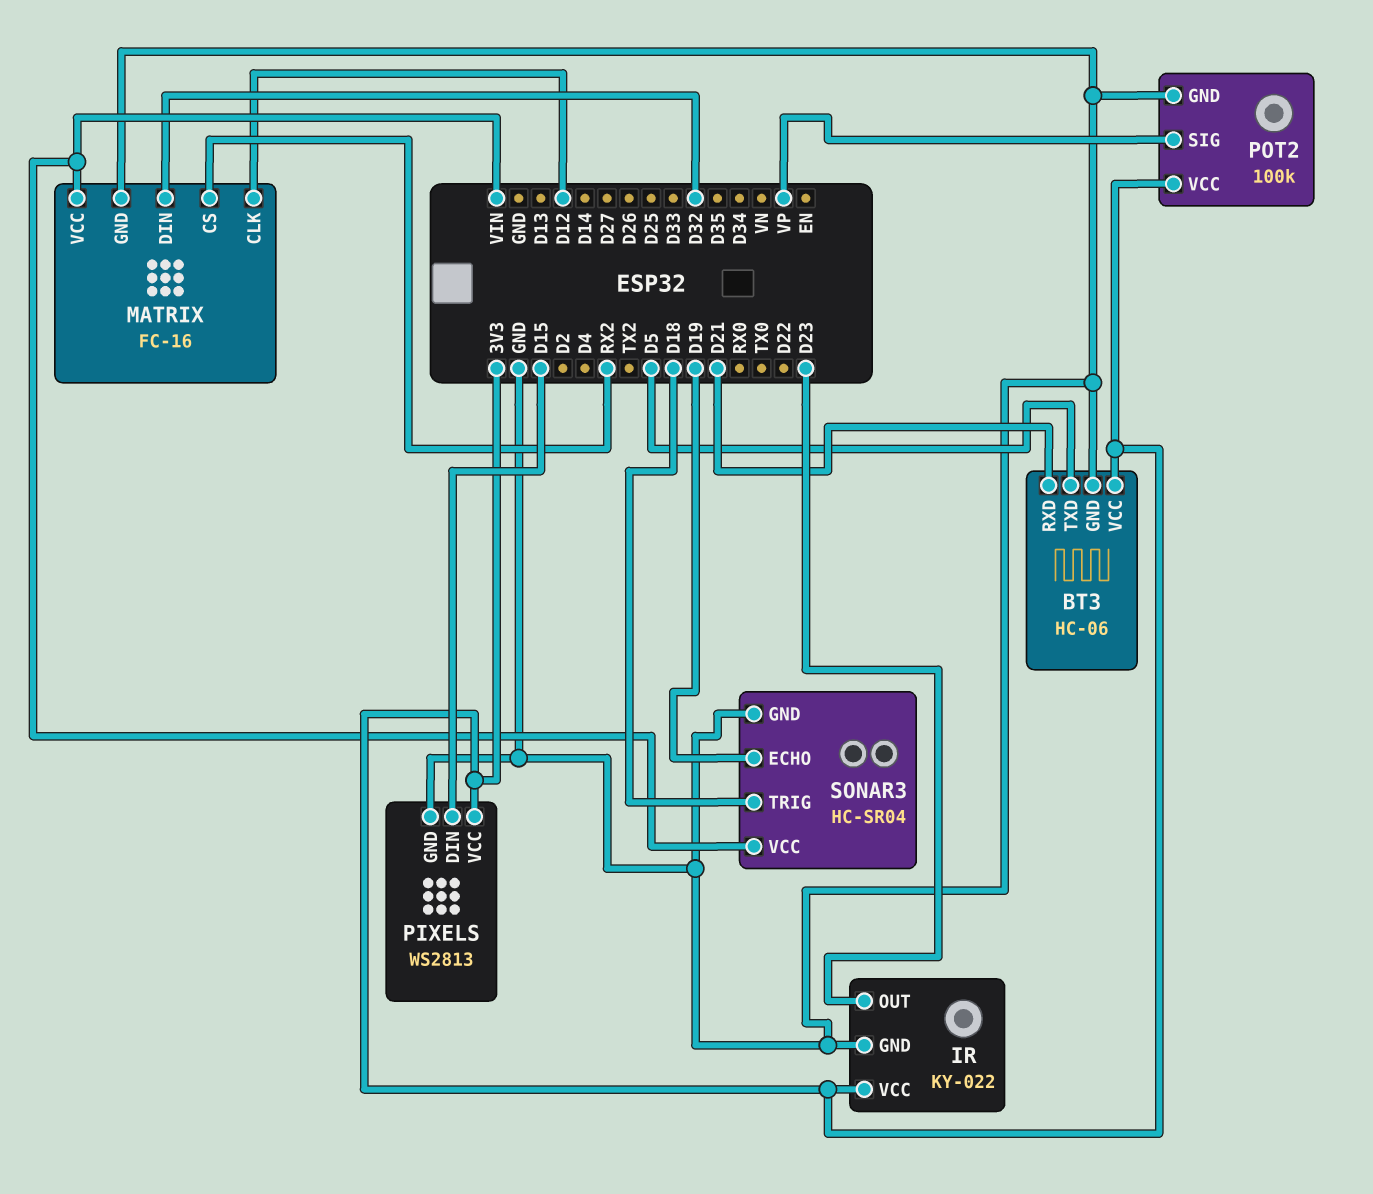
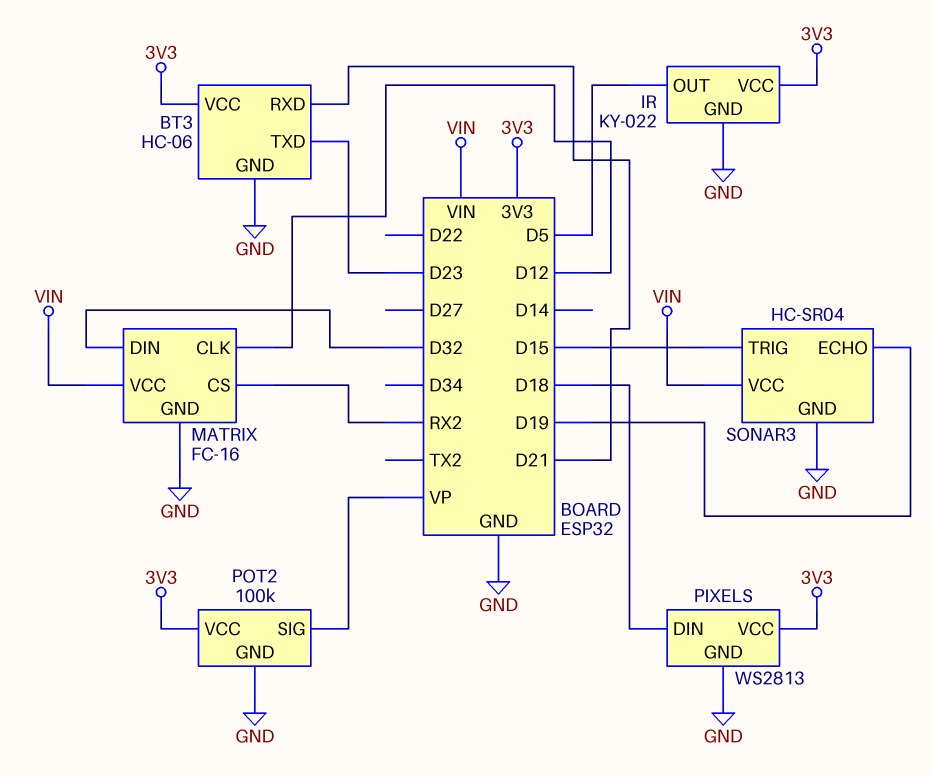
BT3 pin TXD: D5 -> D23
IR pin OUT: D23 -> D5
PIXELS pin DIN: D15 -> D18
SONAR3 pin TRIG: D18 -> D15

